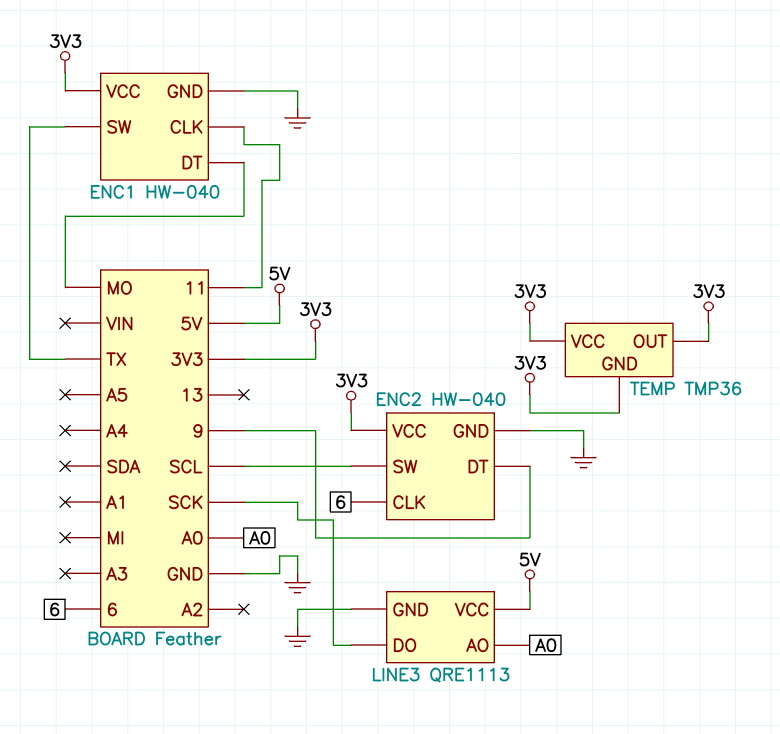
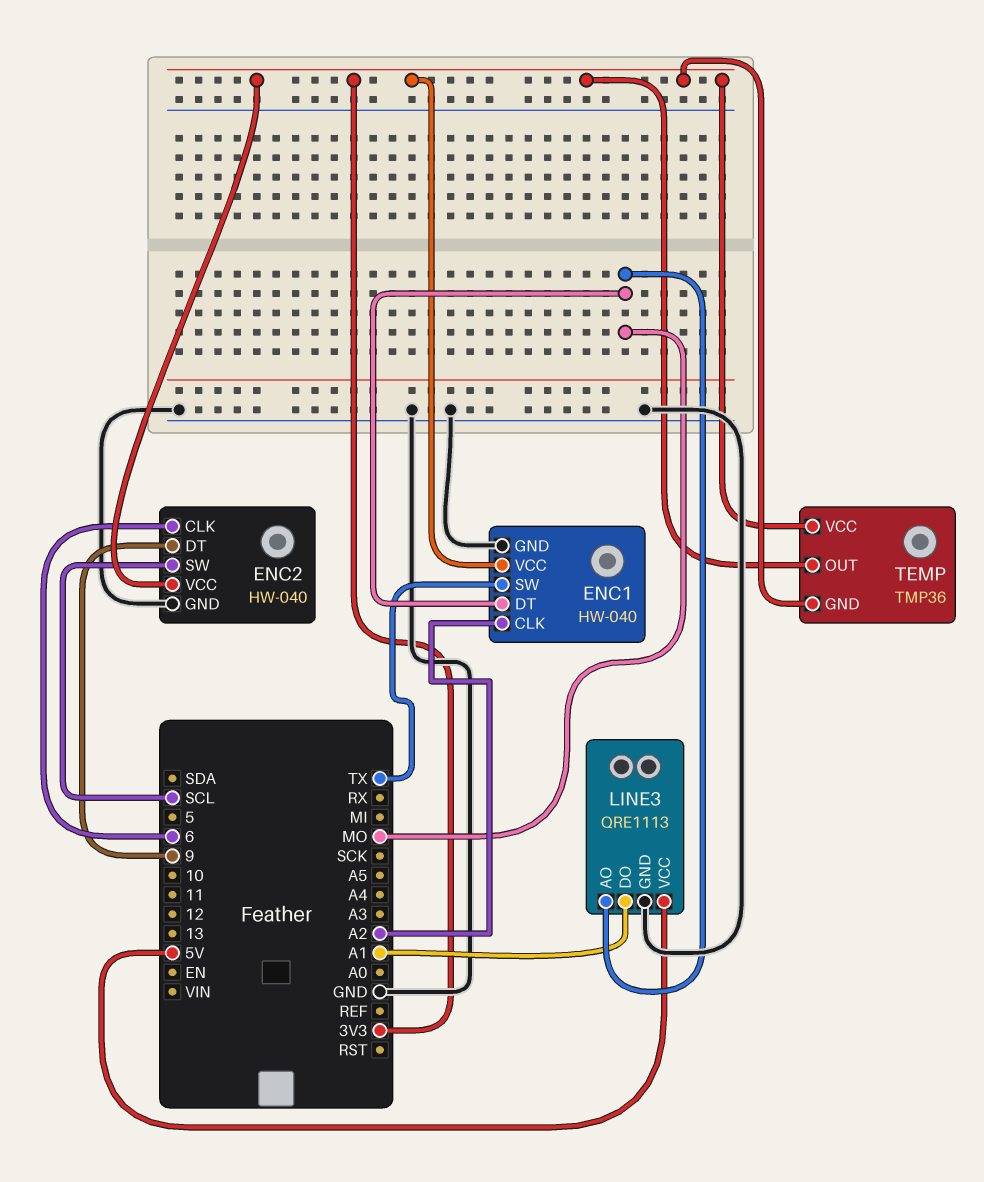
ENC1 pin CLK: 11 -> A2
LINE3 pin AO: A0 -> MO
LINE3 pin DO: SCK -> A1

